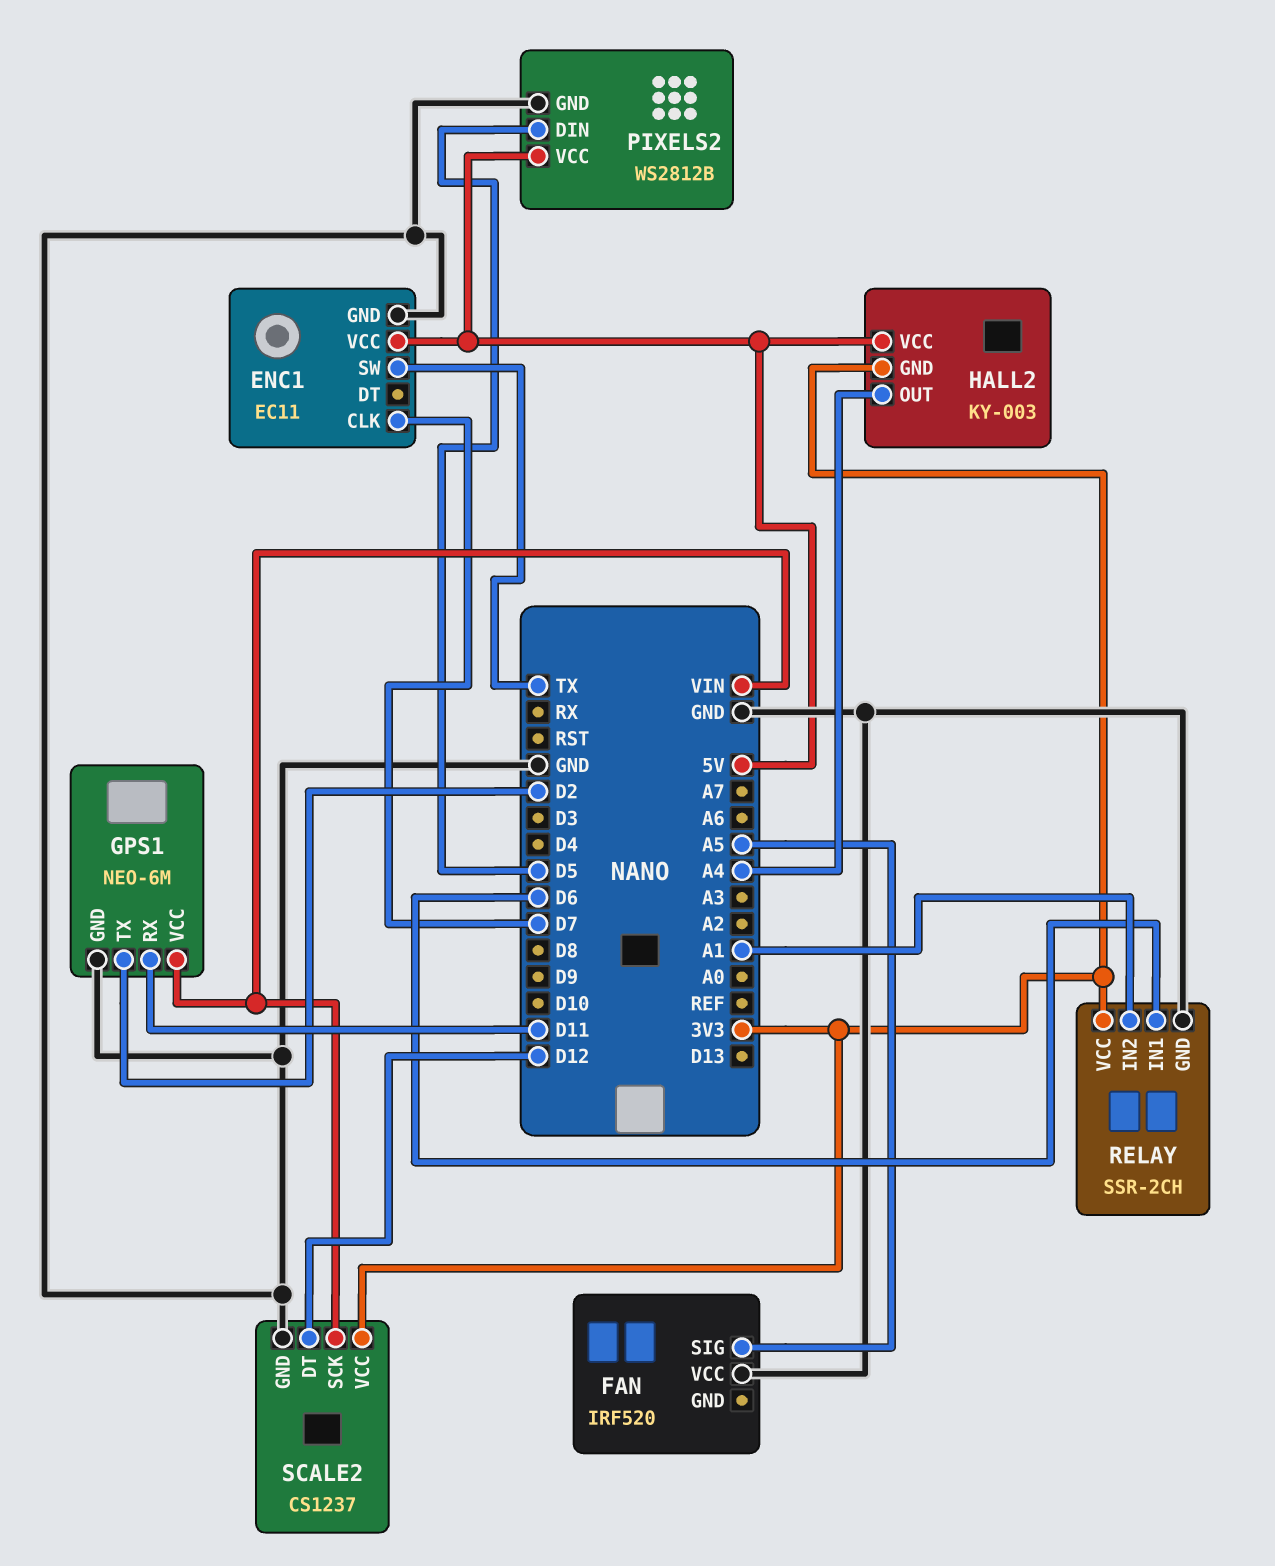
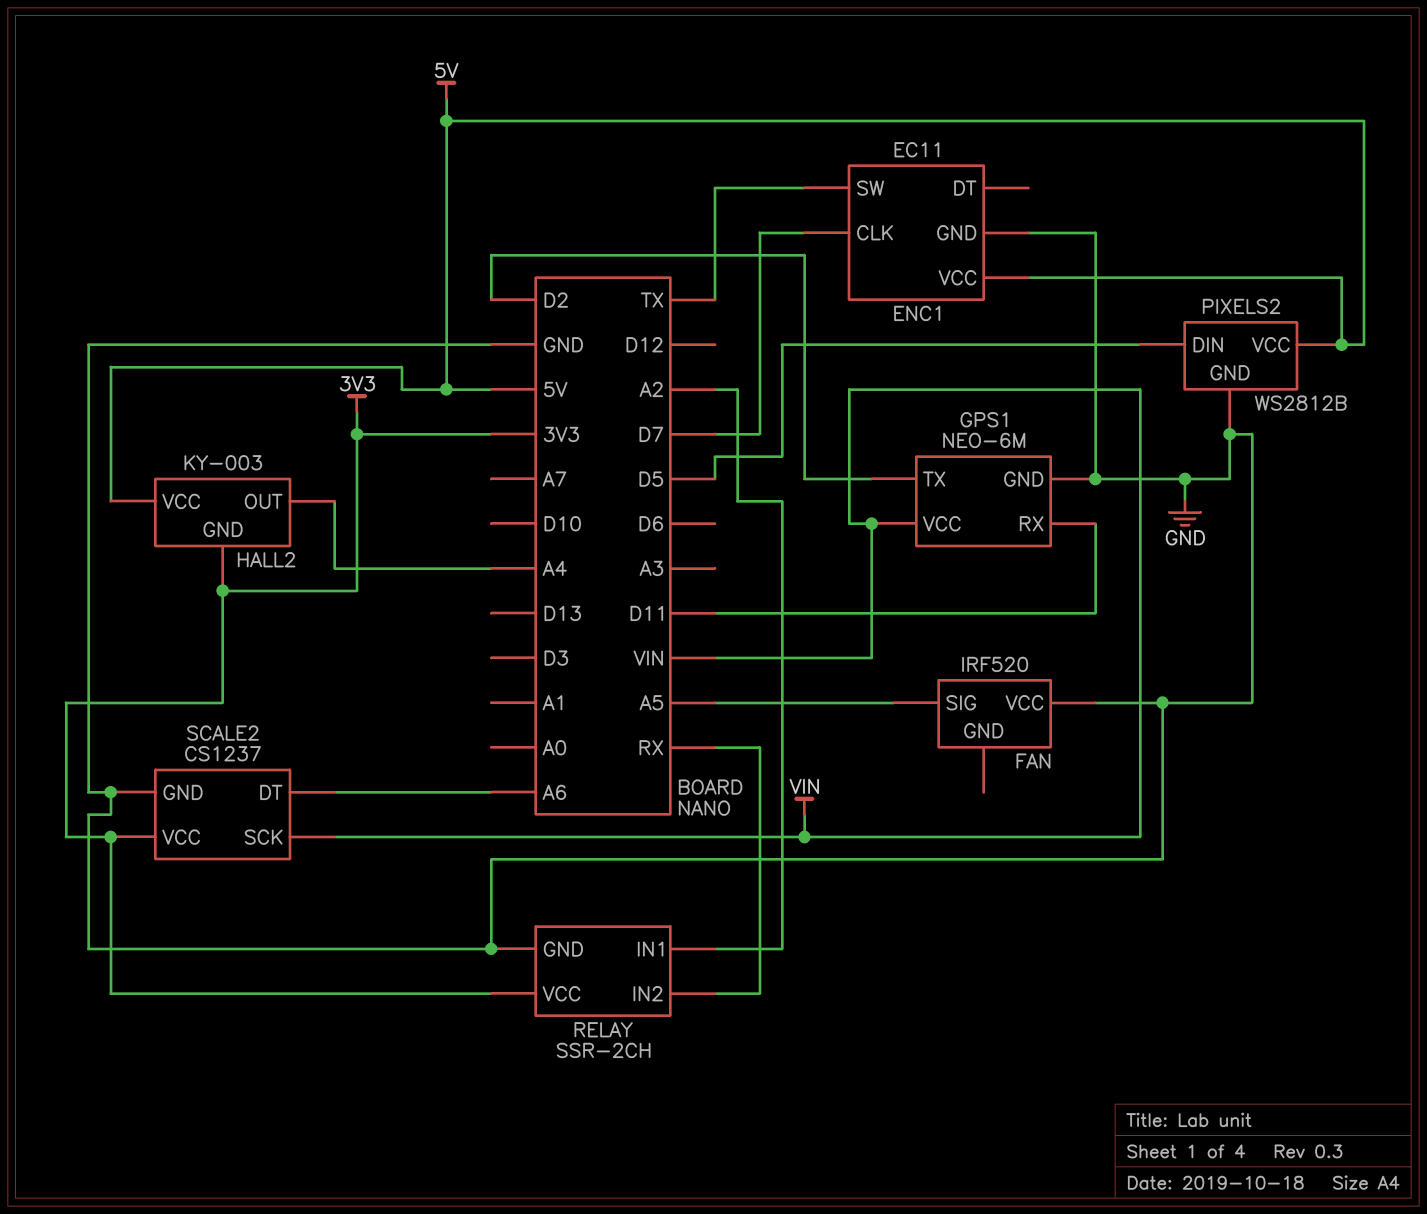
RELAY pin IN1: D6 -> A2
RELAY pin IN2: A1 -> RX
SCALE2 pin DT: D12 -> A6

